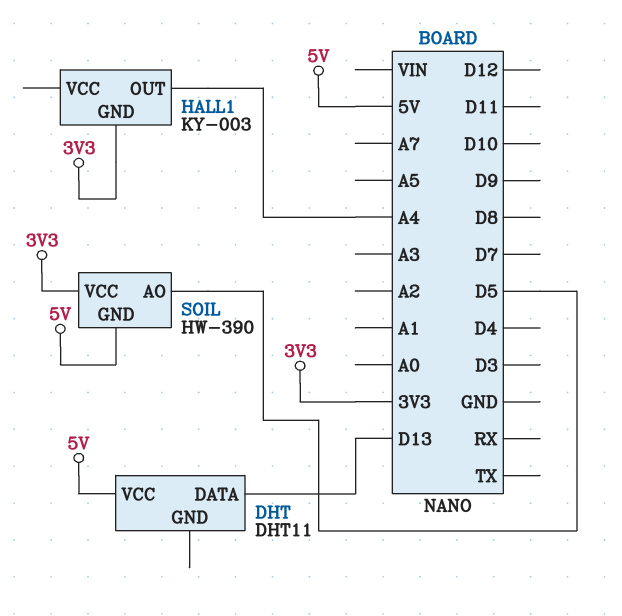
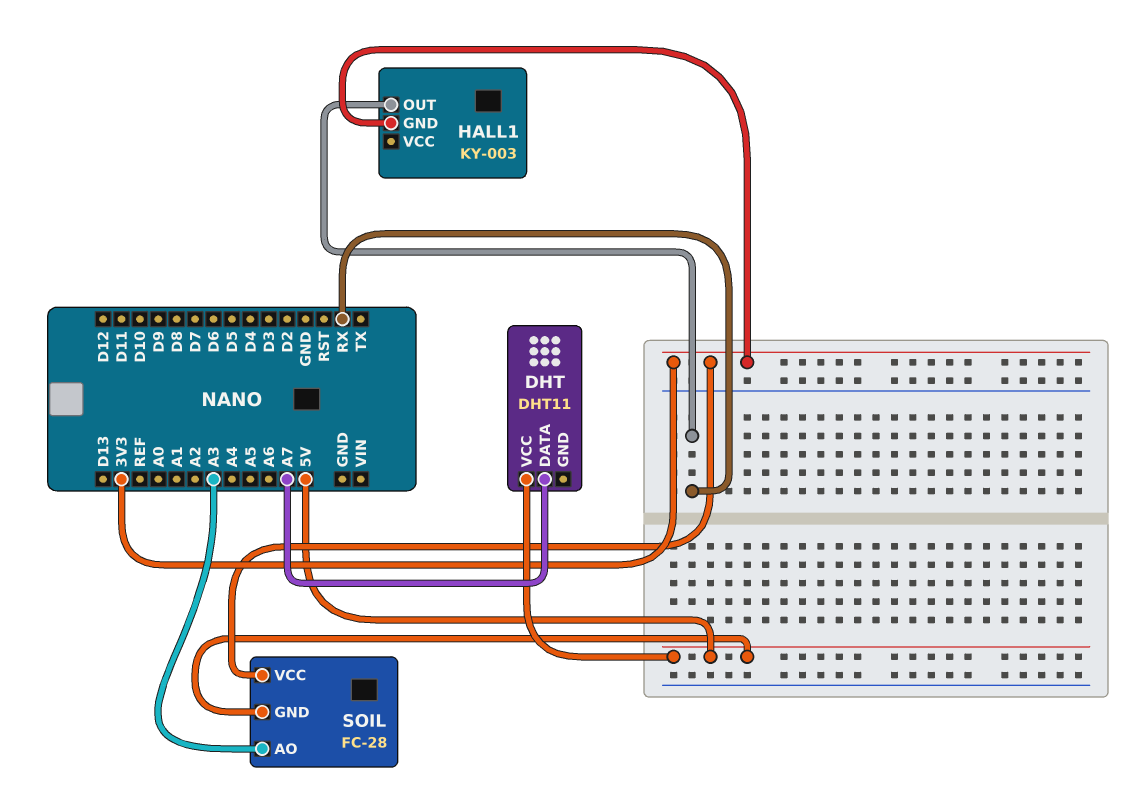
DHT pin DATA: D13 -> A7
HALL1 pin OUT: A4 -> RX
SOIL: HW-390 -> FC-28
SOIL pin AO: D5 -> A3

